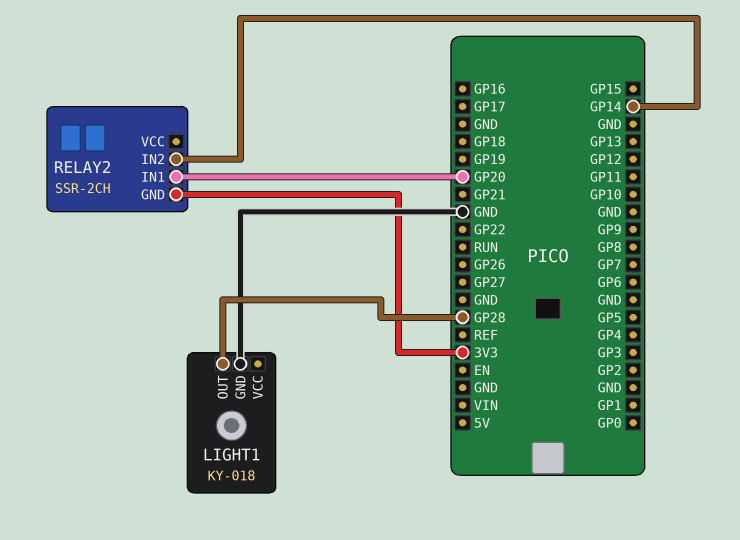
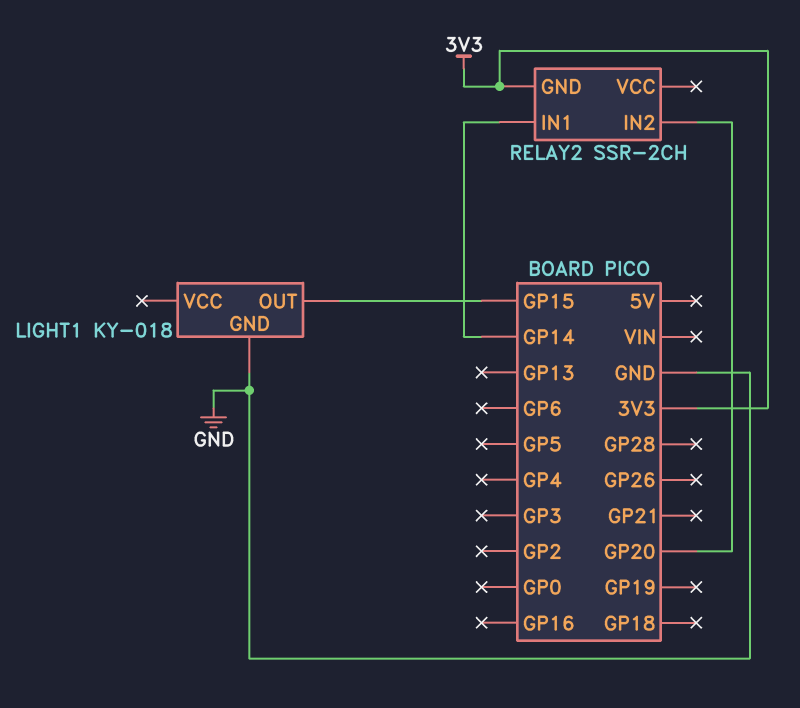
LIGHT1 pin OUT: GP28 -> GP15
RELAY2 pin IN1: GP20 -> GP14
RELAY2 pin IN2: GP14 -> GP20

